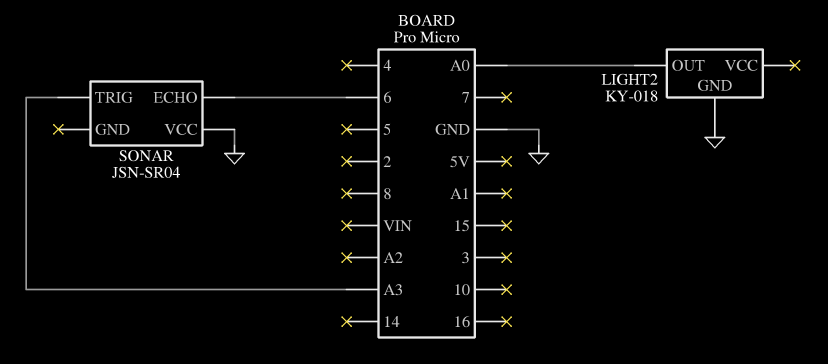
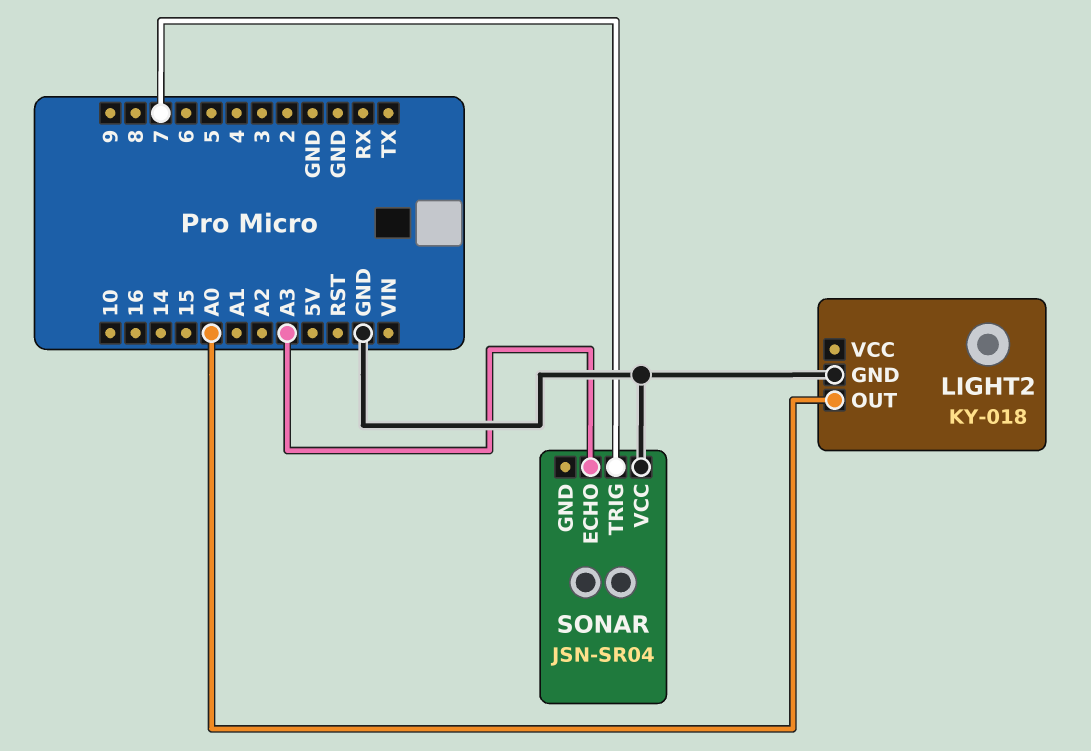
SONAR pin ECHO: 6 -> A3
SONAR pin TRIG: A3 -> 7

